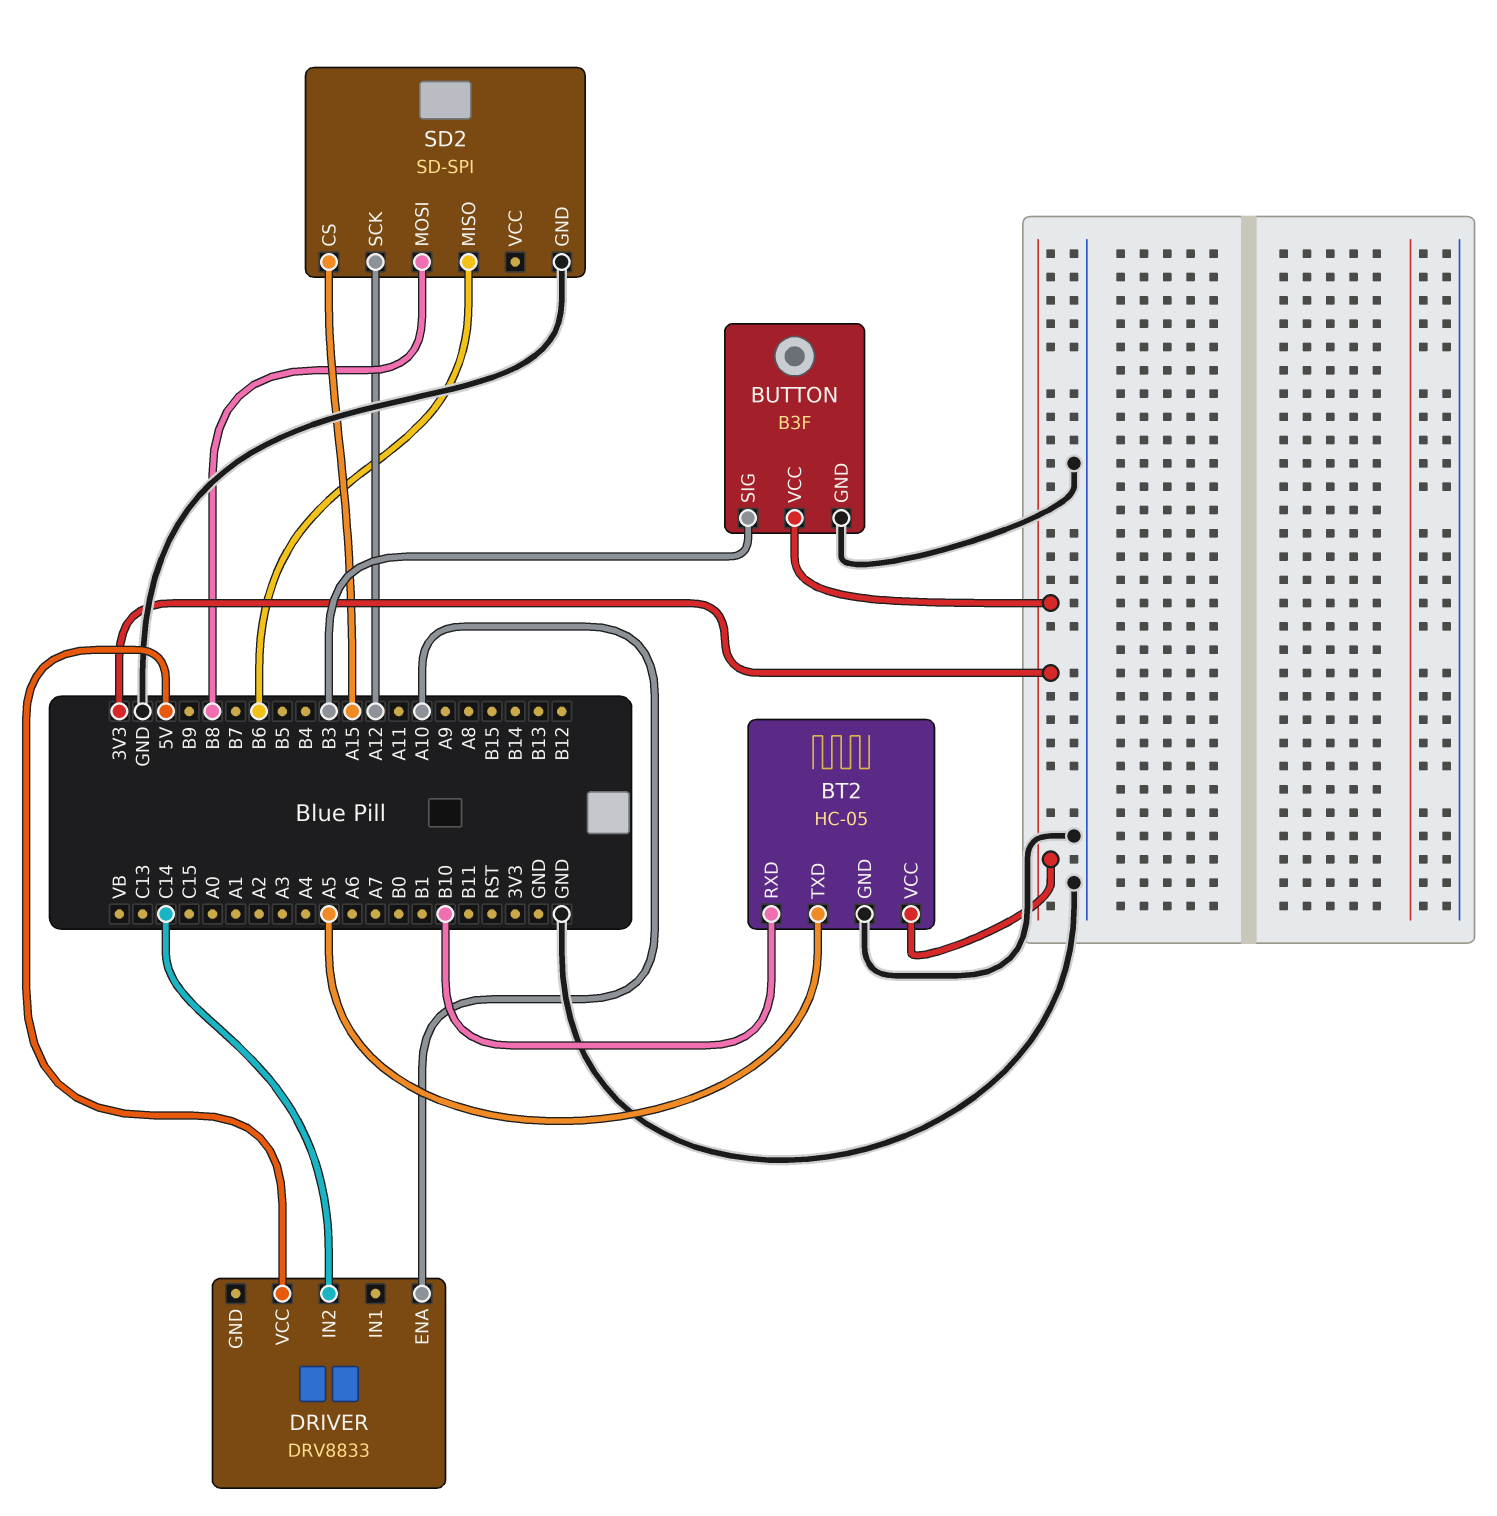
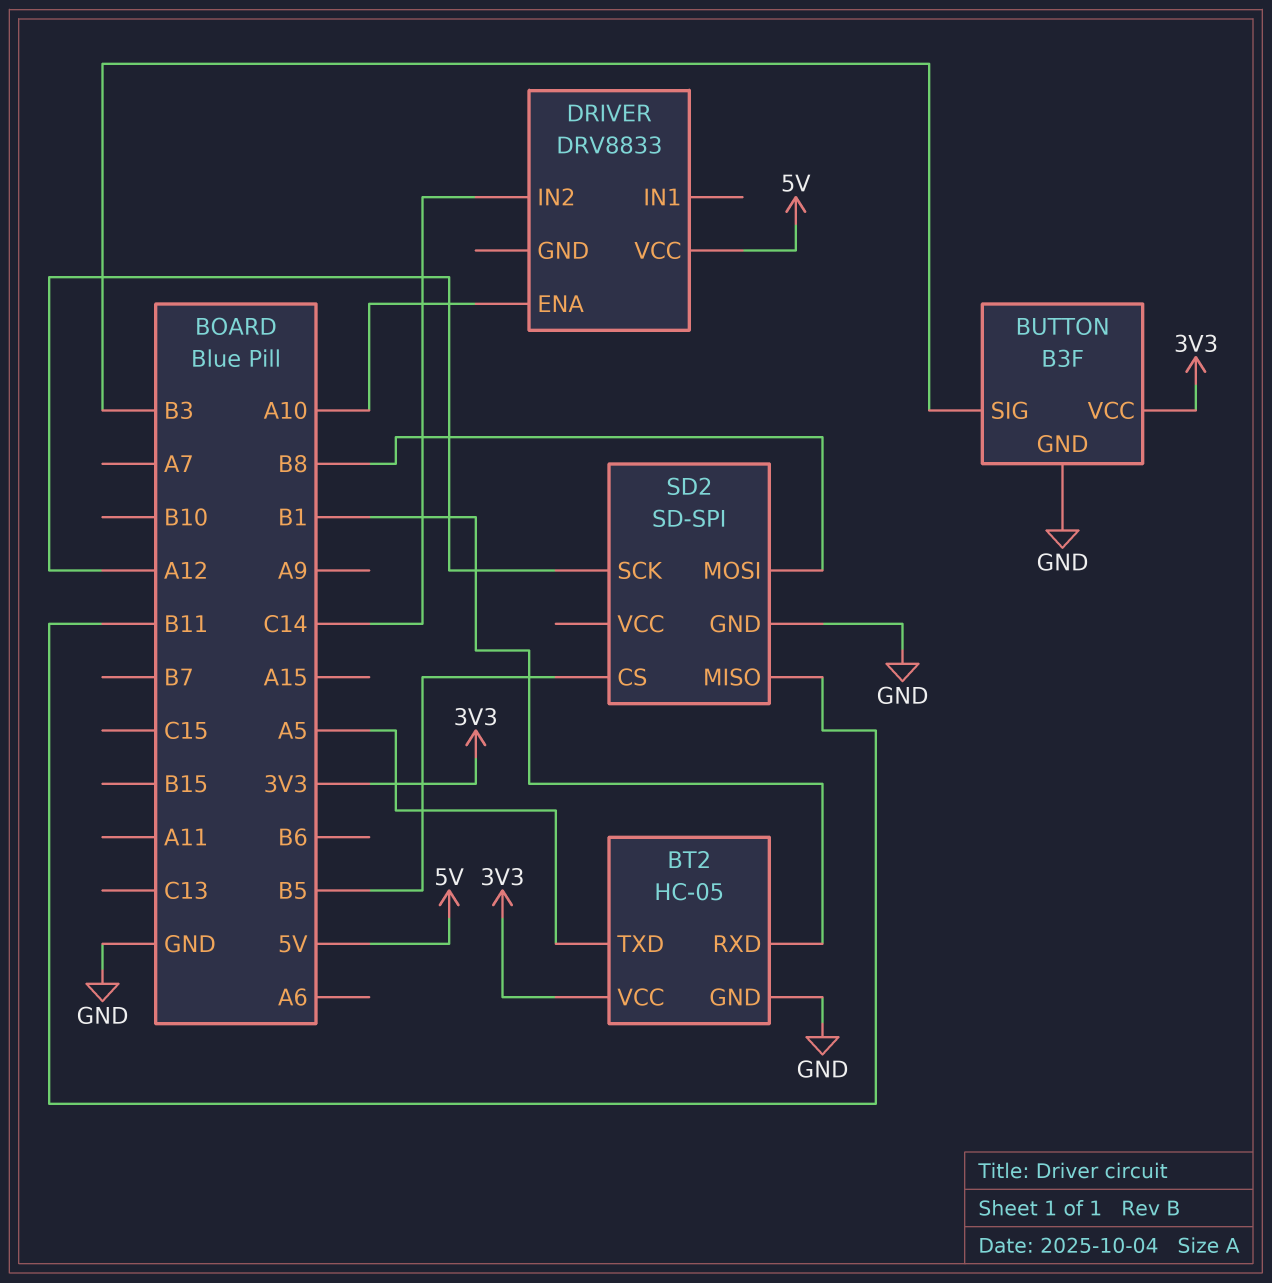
BT2 pin RXD: B10 -> B1
SD2 pin CS: A15 -> B5
SD2 pin MISO: B6 -> B11

